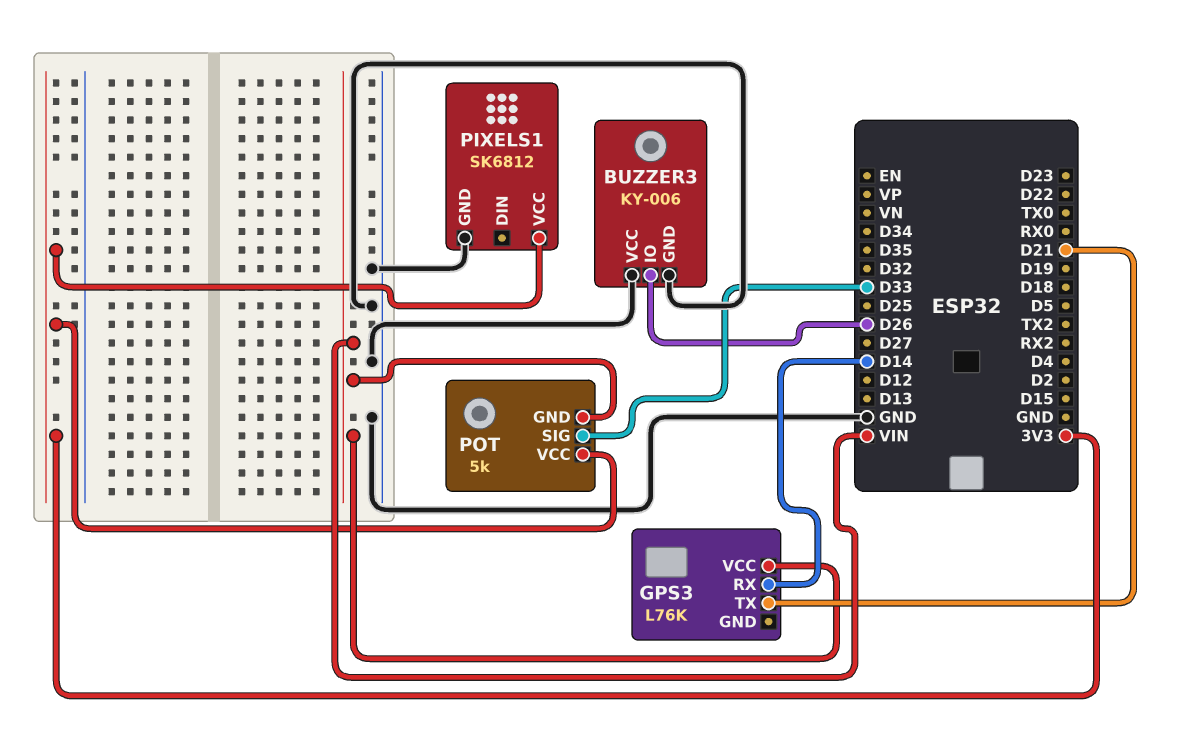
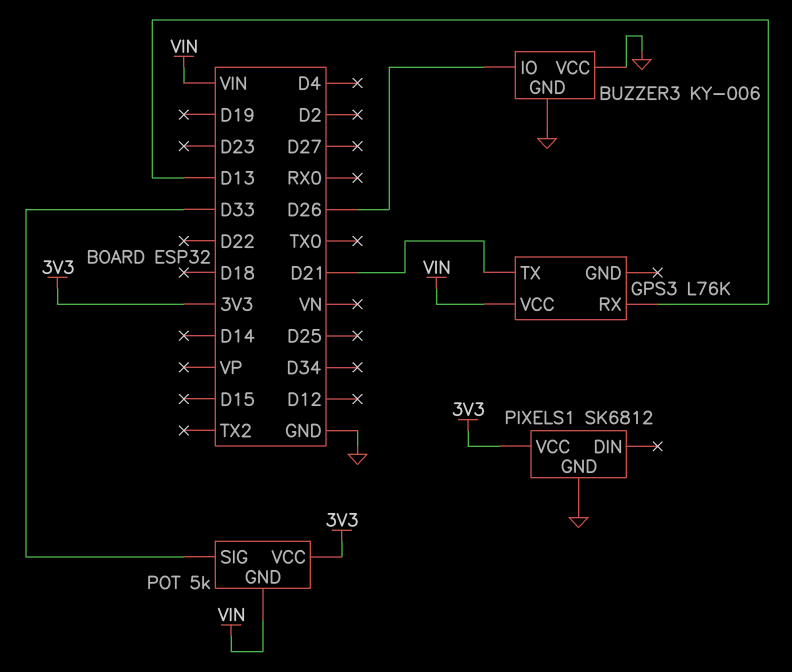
GPS3 pin RX: D14 -> D13

